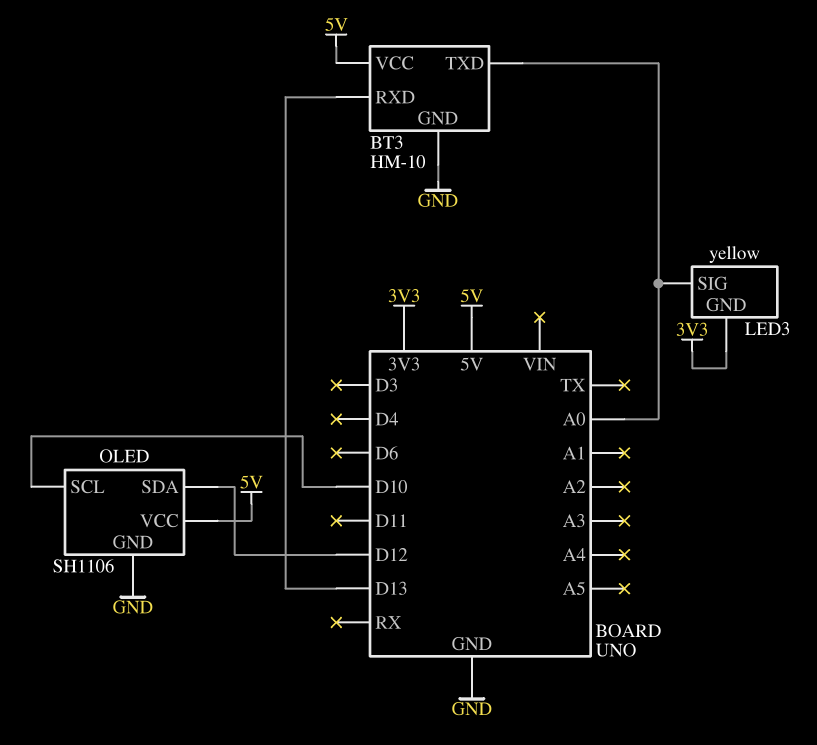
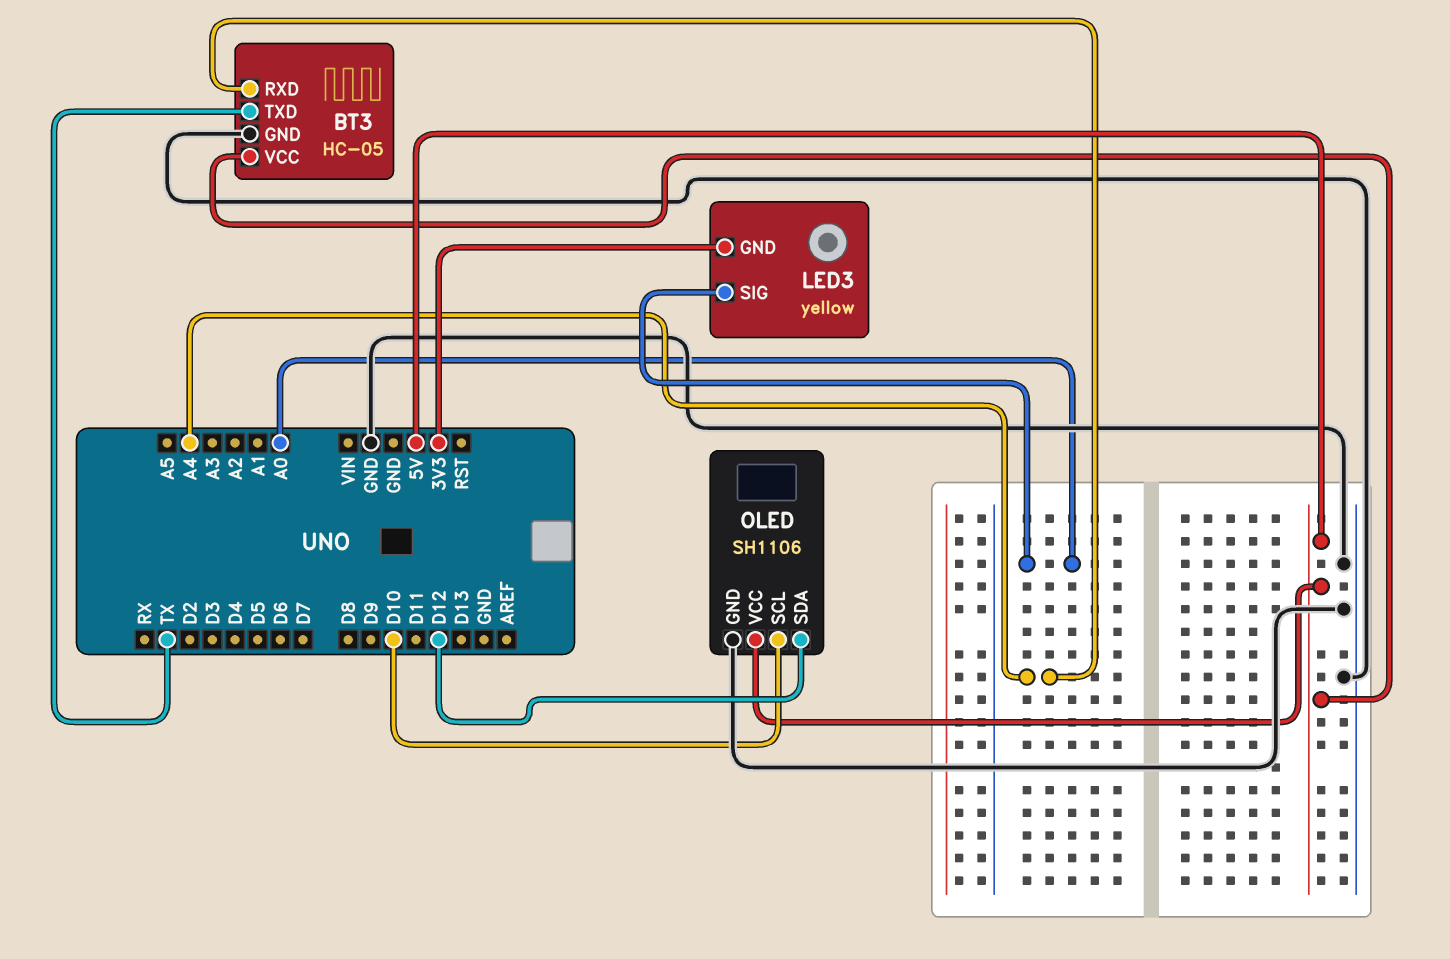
BT3: HM-10 -> HC-05
BT3 pin RXD: D13 -> A4
BT3 pin TXD: A0 -> TX

